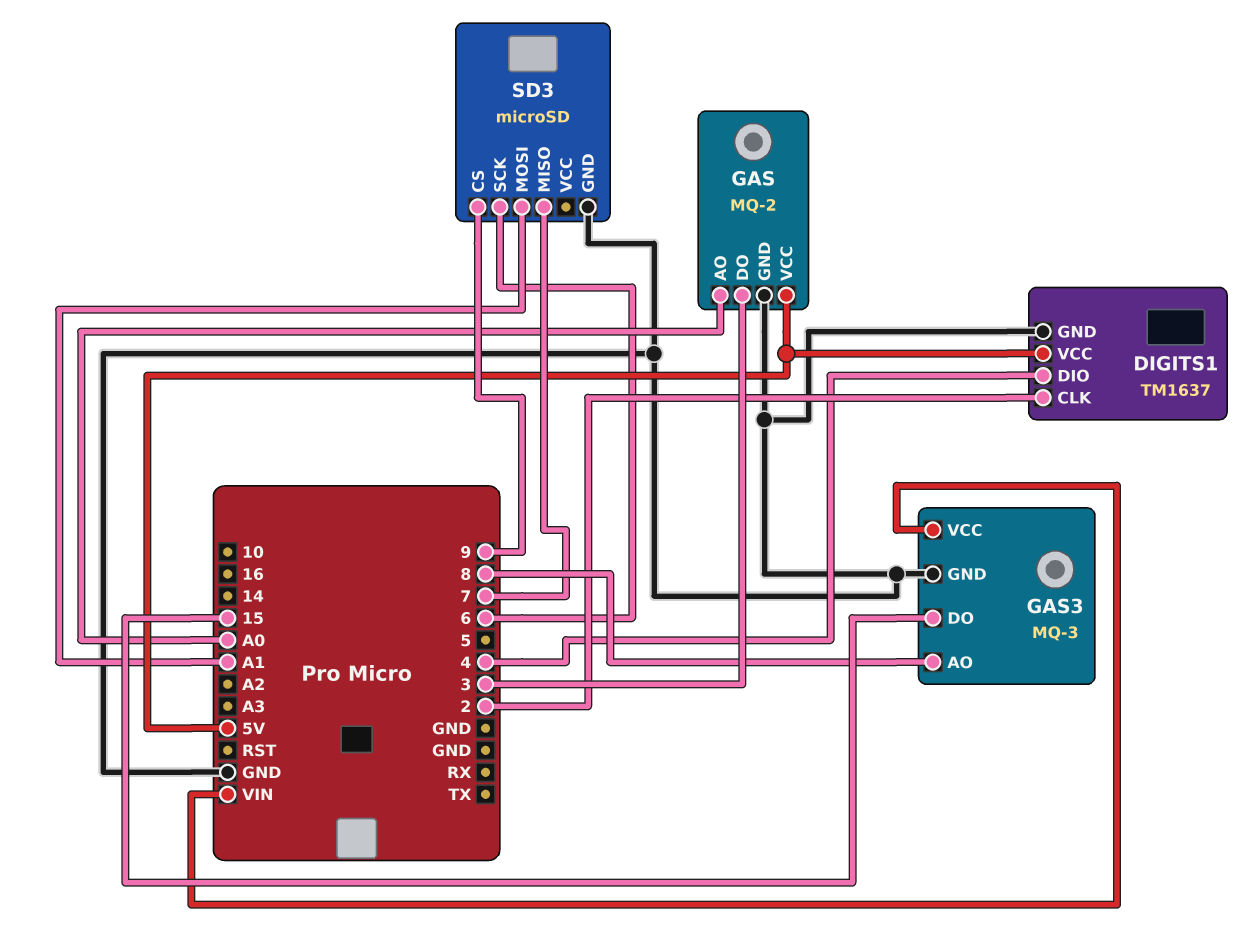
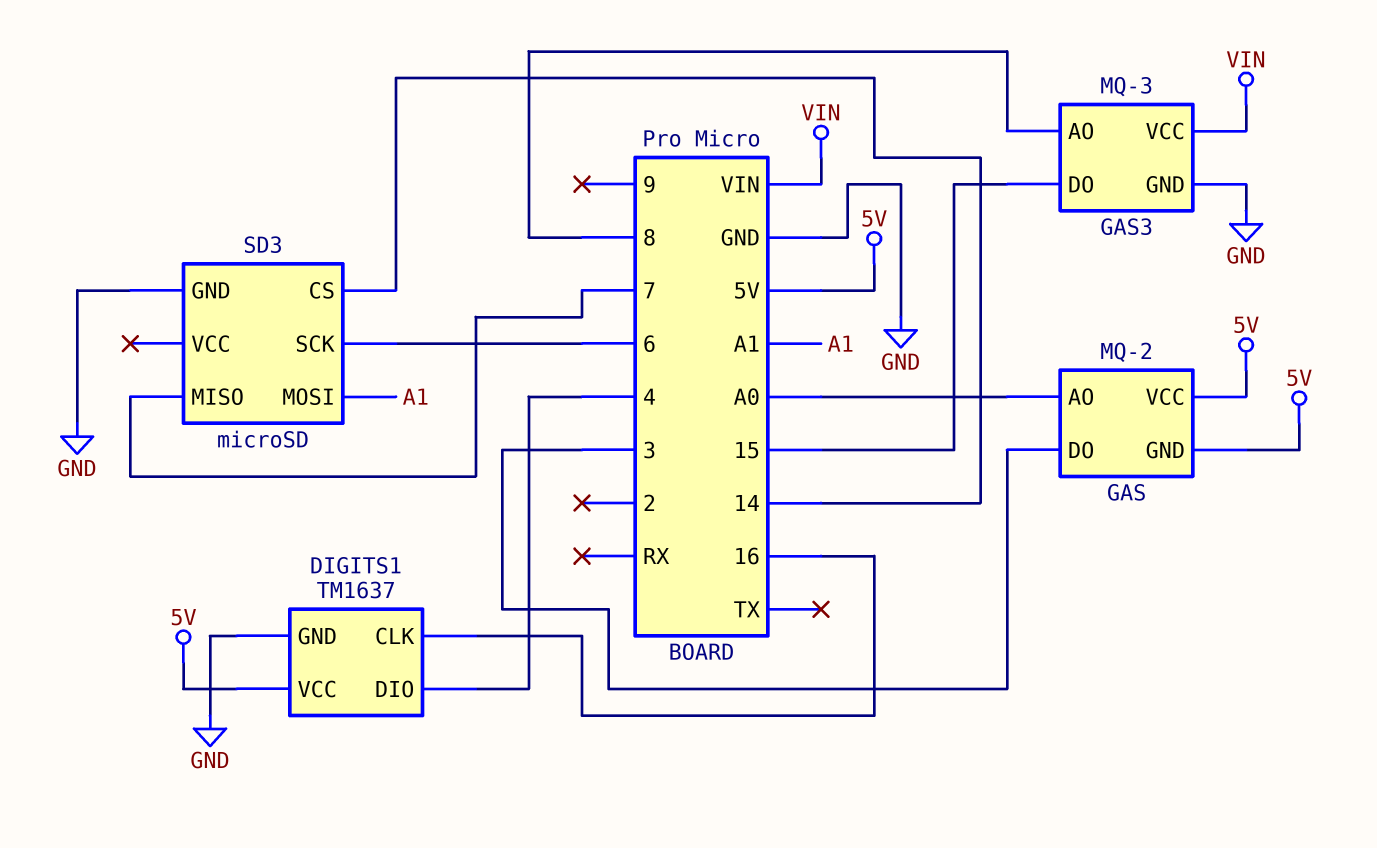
DIGITS1 pin CLK: 2 -> 16
GAS pin GND: GND -> 5V
SD3 pin CS: 9 -> 14

